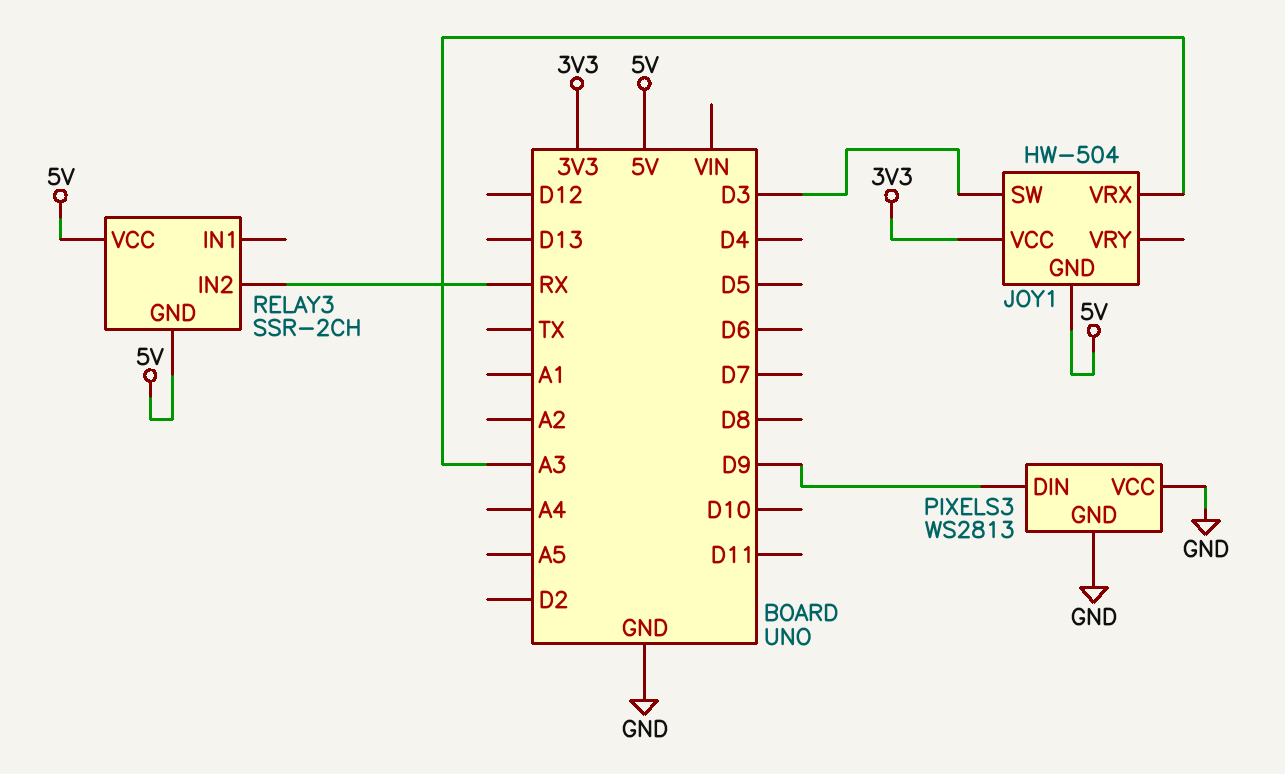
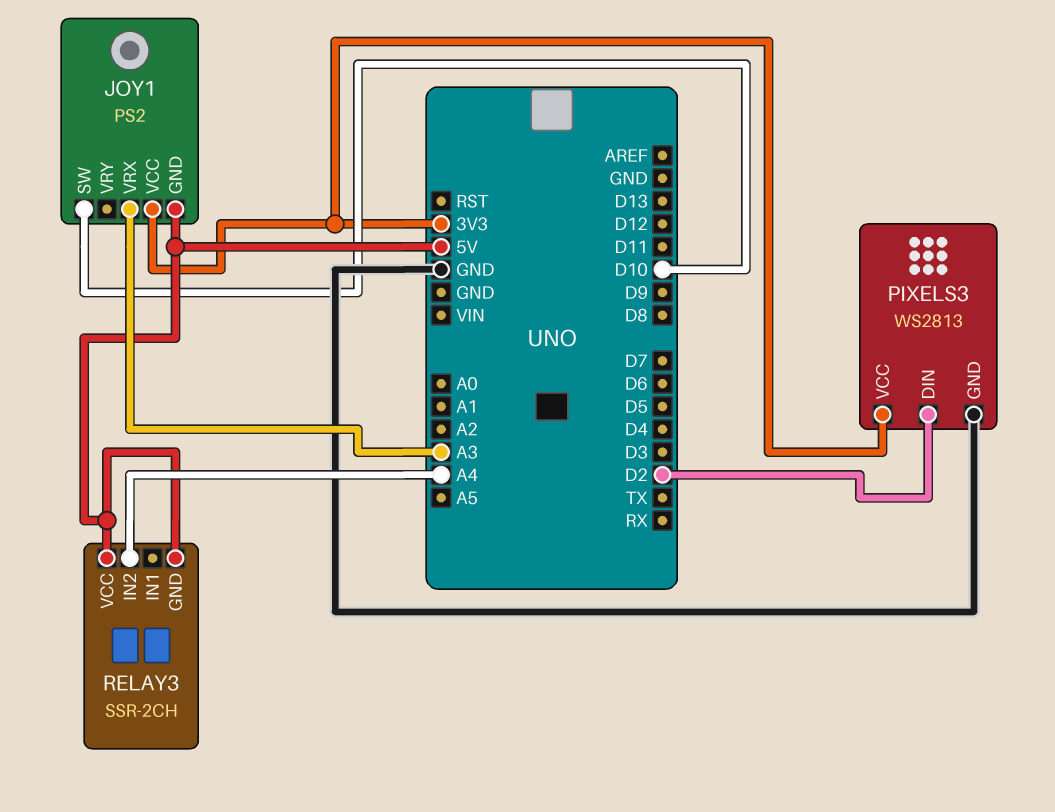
JOY1: HW-504 -> PS2
JOY1 pin SW: D3 -> D10
PIXELS3 pin DIN: D9 -> D2
PIXELS3 pin VCC: GND -> 3V3
RELAY3 pin IN2: RX -> A4

